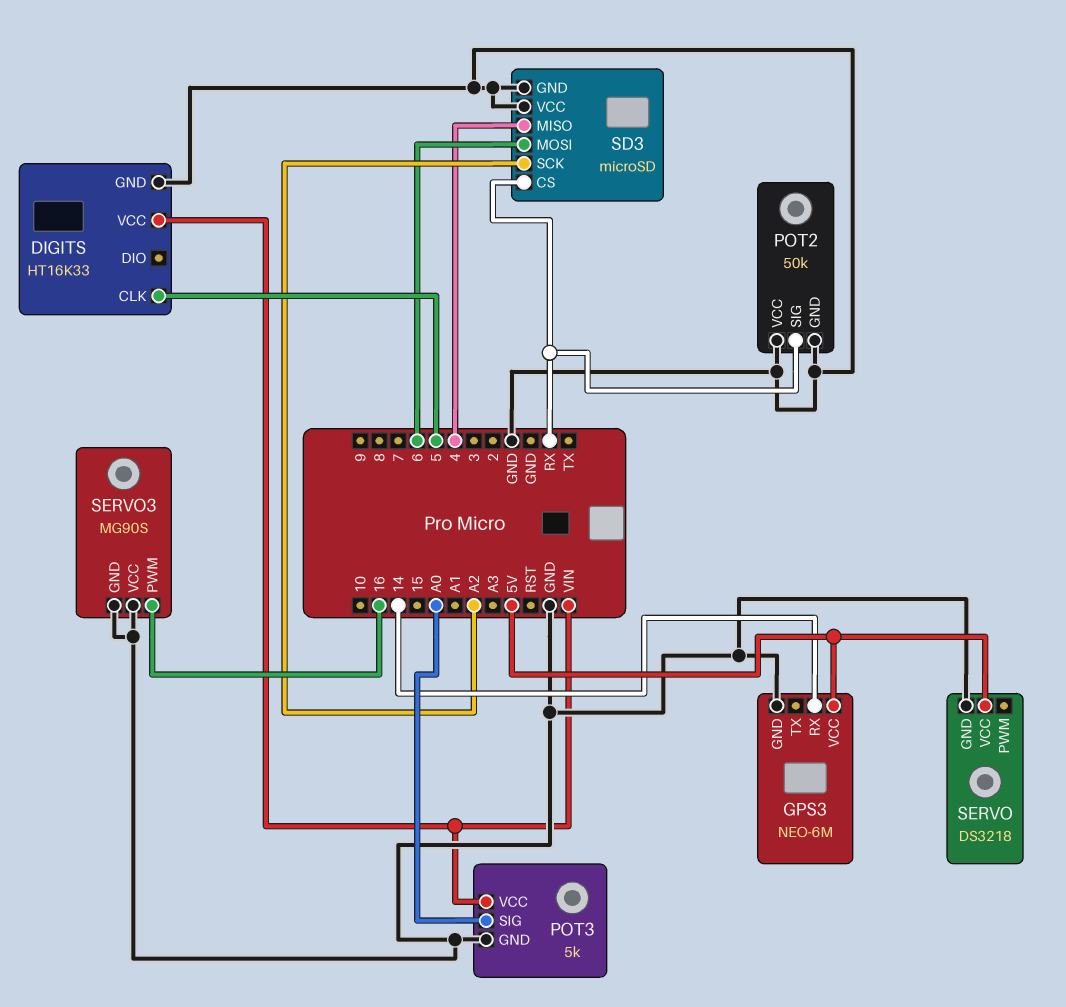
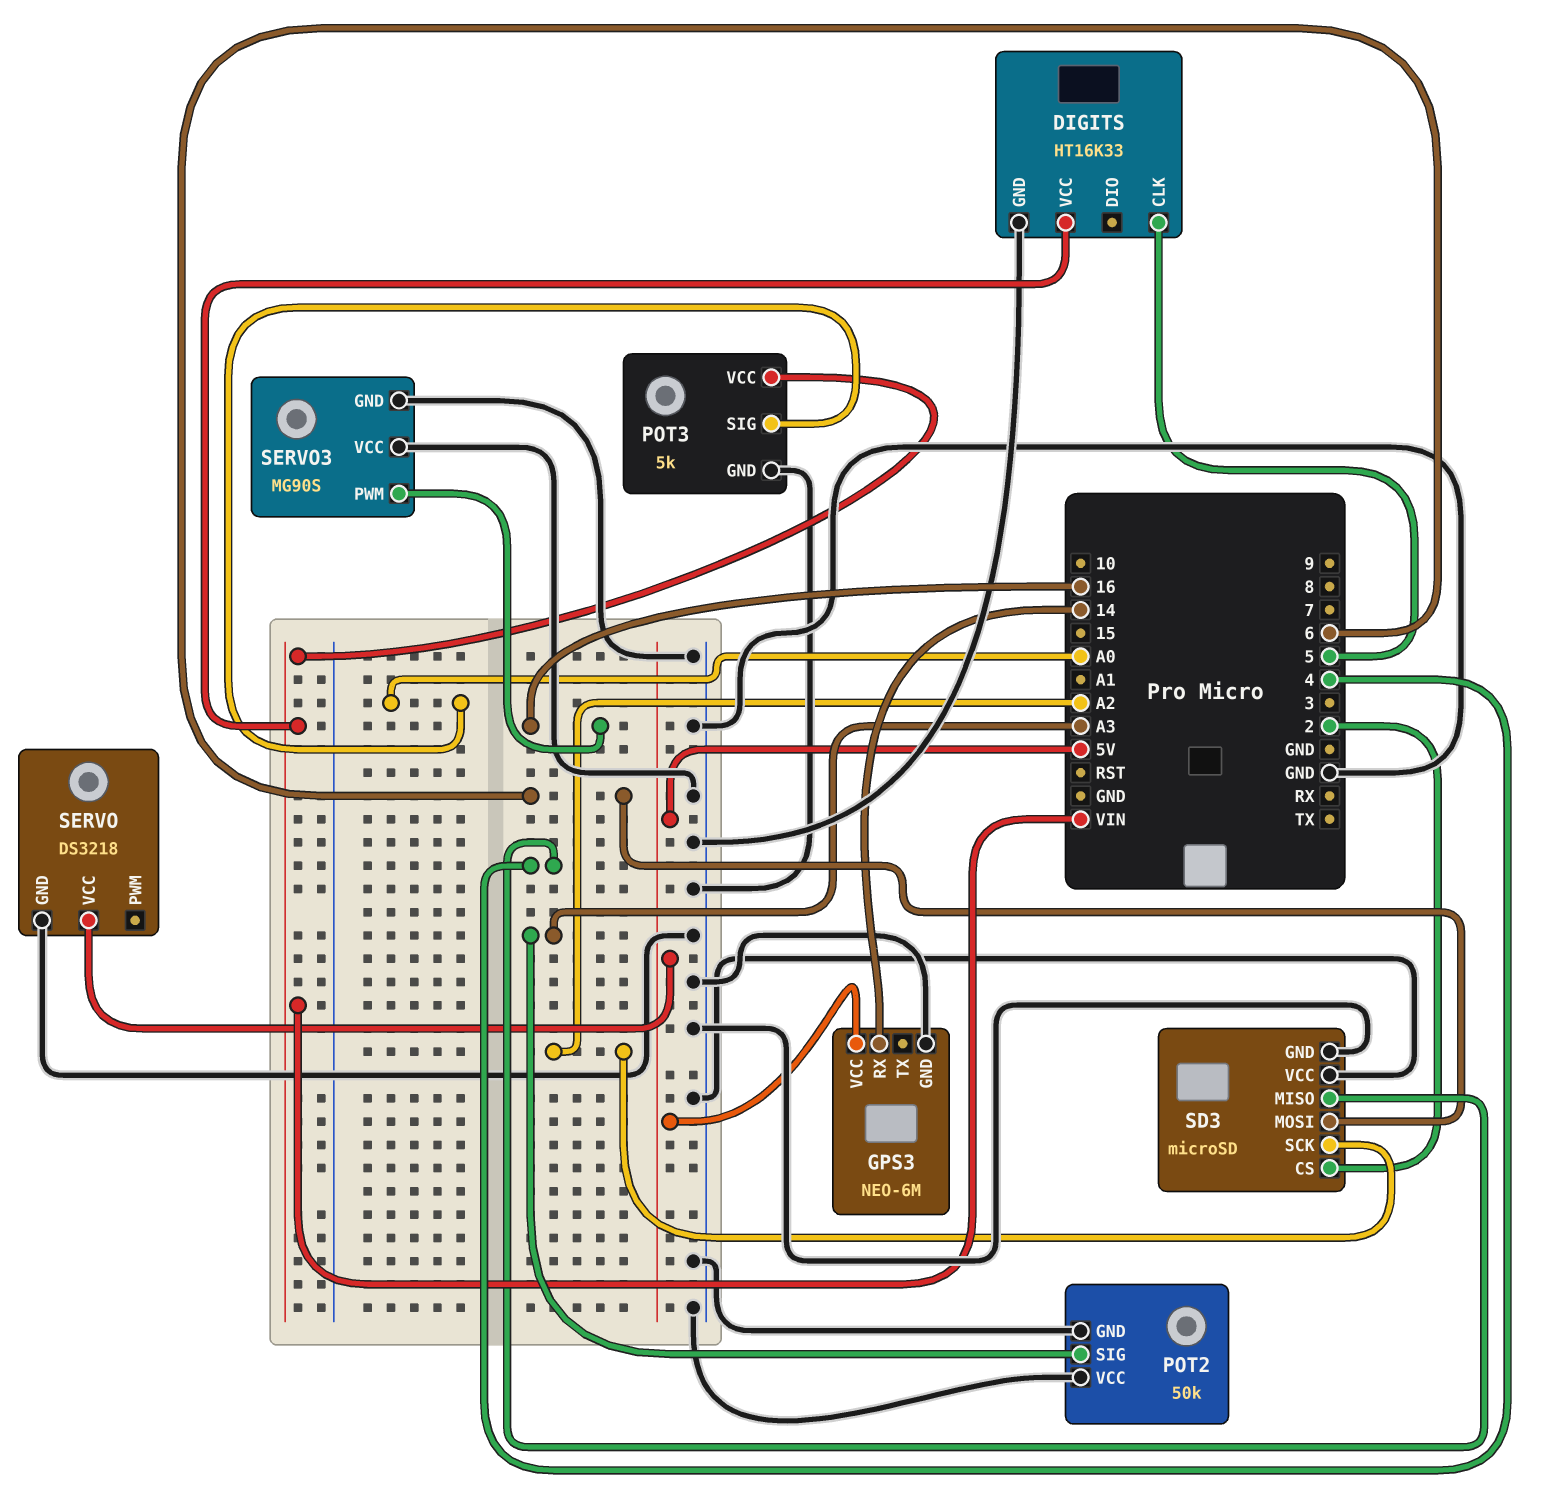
POT2 pin SIG: RX -> A3
SD3 pin CS: RX -> 2

